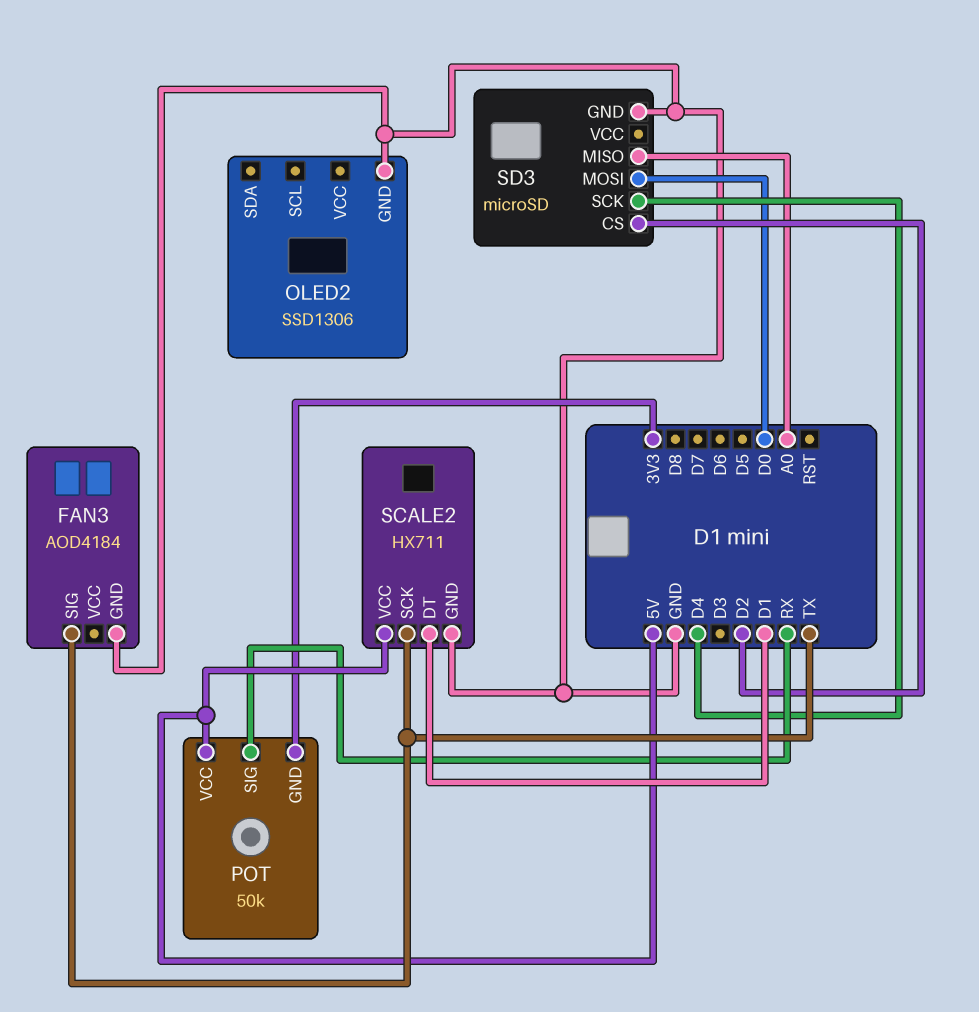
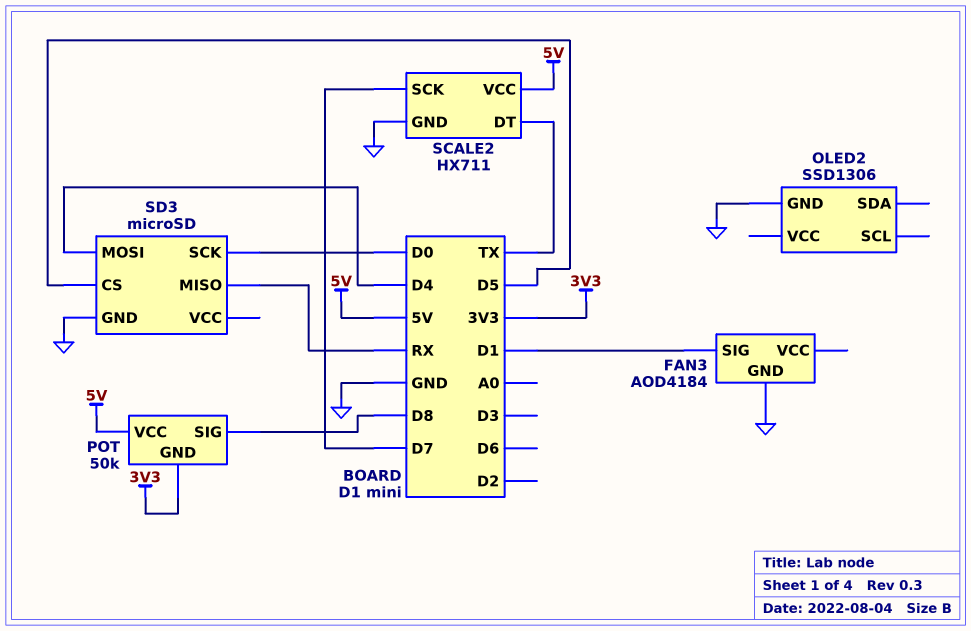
FAN3 pin SIG: TX -> D1
POT pin SIG: RX -> D8
SCALE2 pin DT: D1 -> TX
SCALE2 pin SCK: TX -> D7
SD3 pin CS: D2 -> D5
SD3 pin MISO: A0 -> RX
SD3 pin MOSI: D0 -> D4
SD3 pin SCK: D4 -> D0

